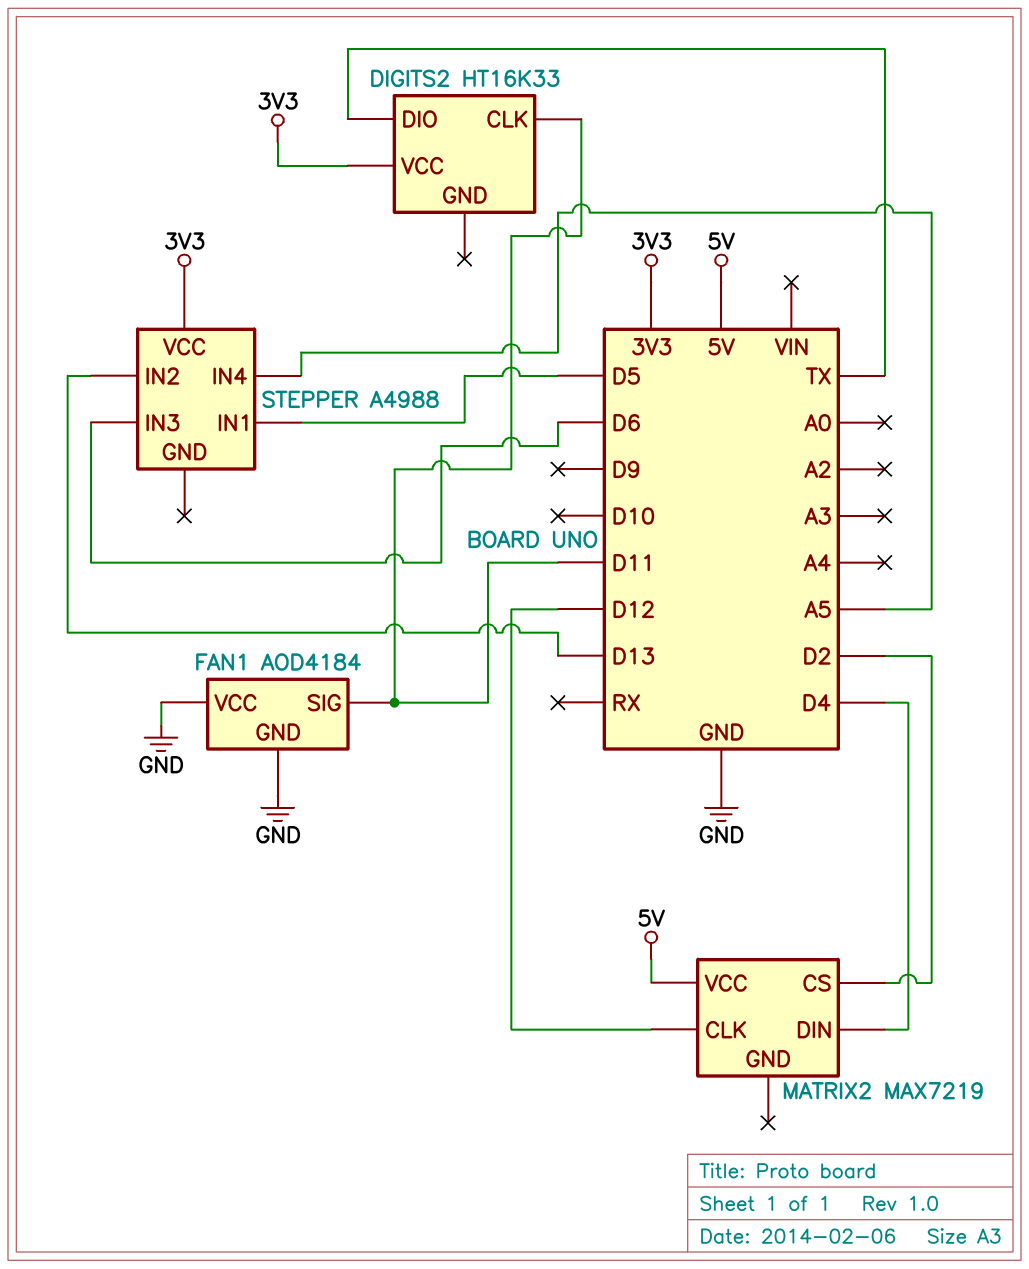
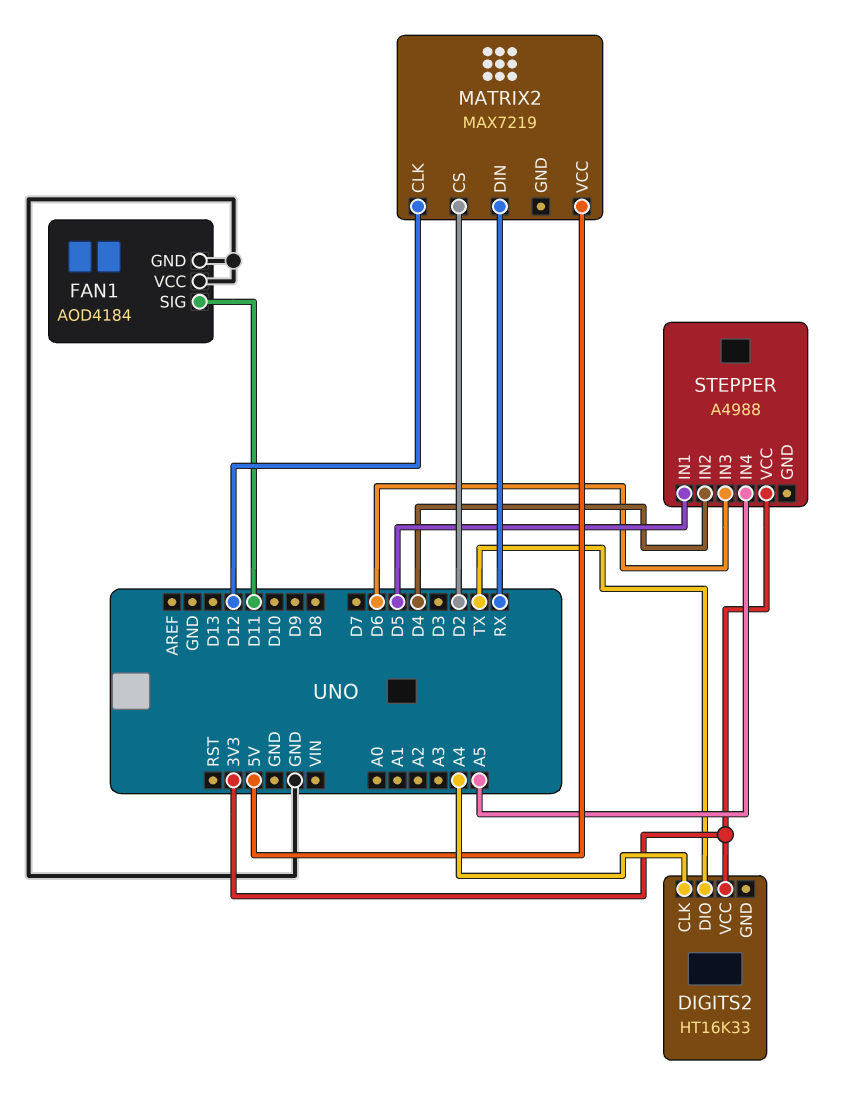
DIGITS2 pin CLK: D11 -> A4
MATRIX2 pin DIN: D4 -> RX
STEPPER pin IN2: D13 -> D4

